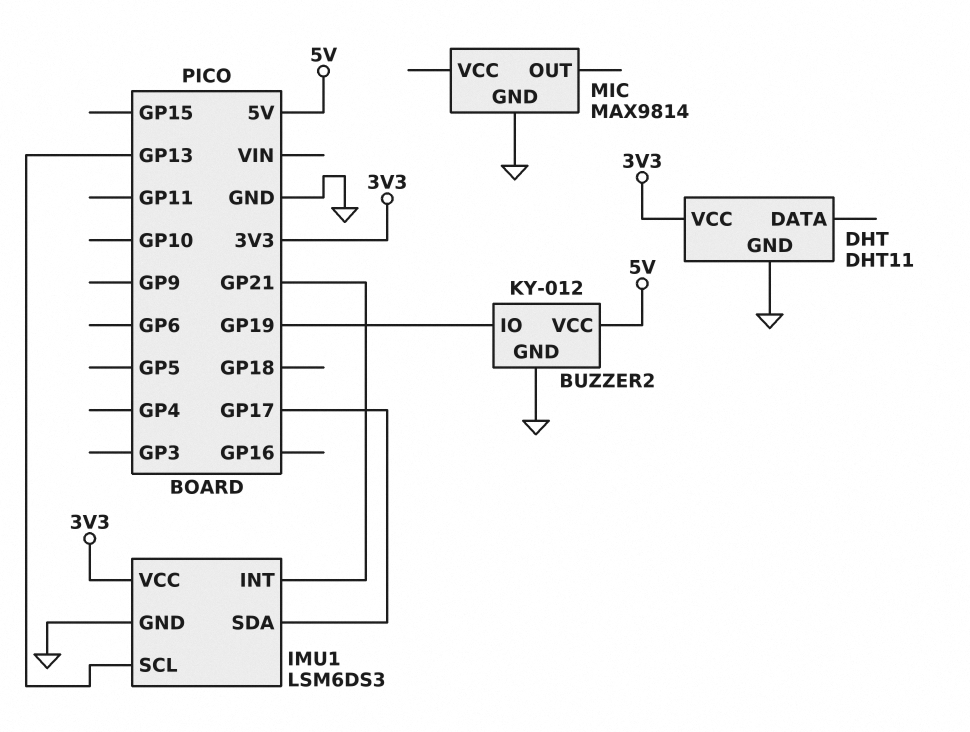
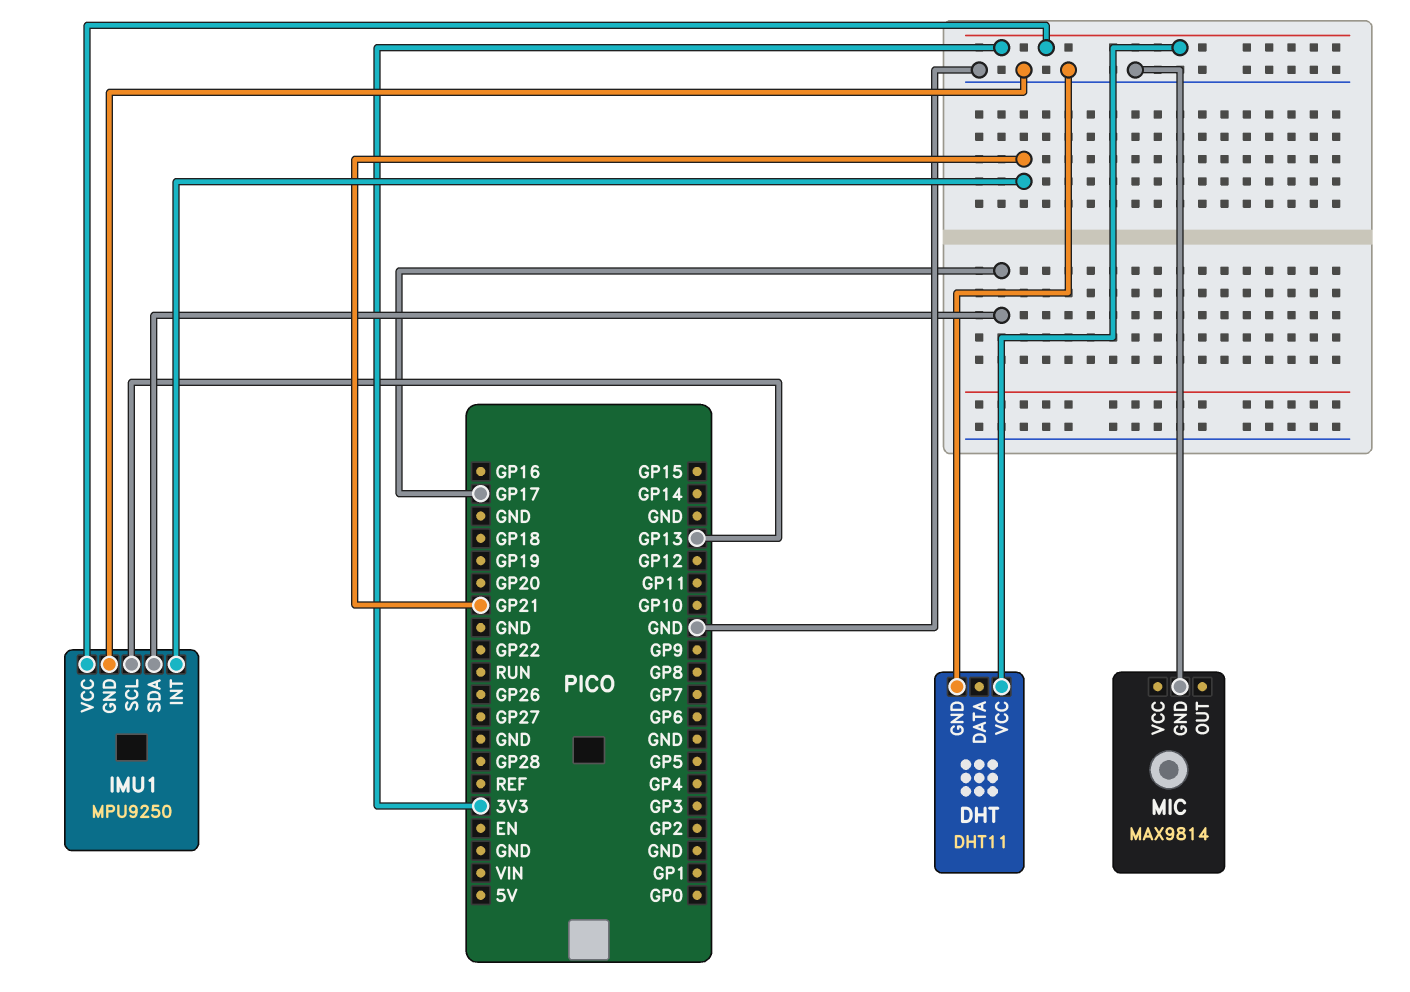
BUZZER2: KY-012 -> none
BUZZER2 pin GND: GND -> none
BUZZER2 pin IO: GP19 -> none
BUZZER2 pin VCC: 5V -> none
IMU1: LSM6DS3 -> MPU9250

